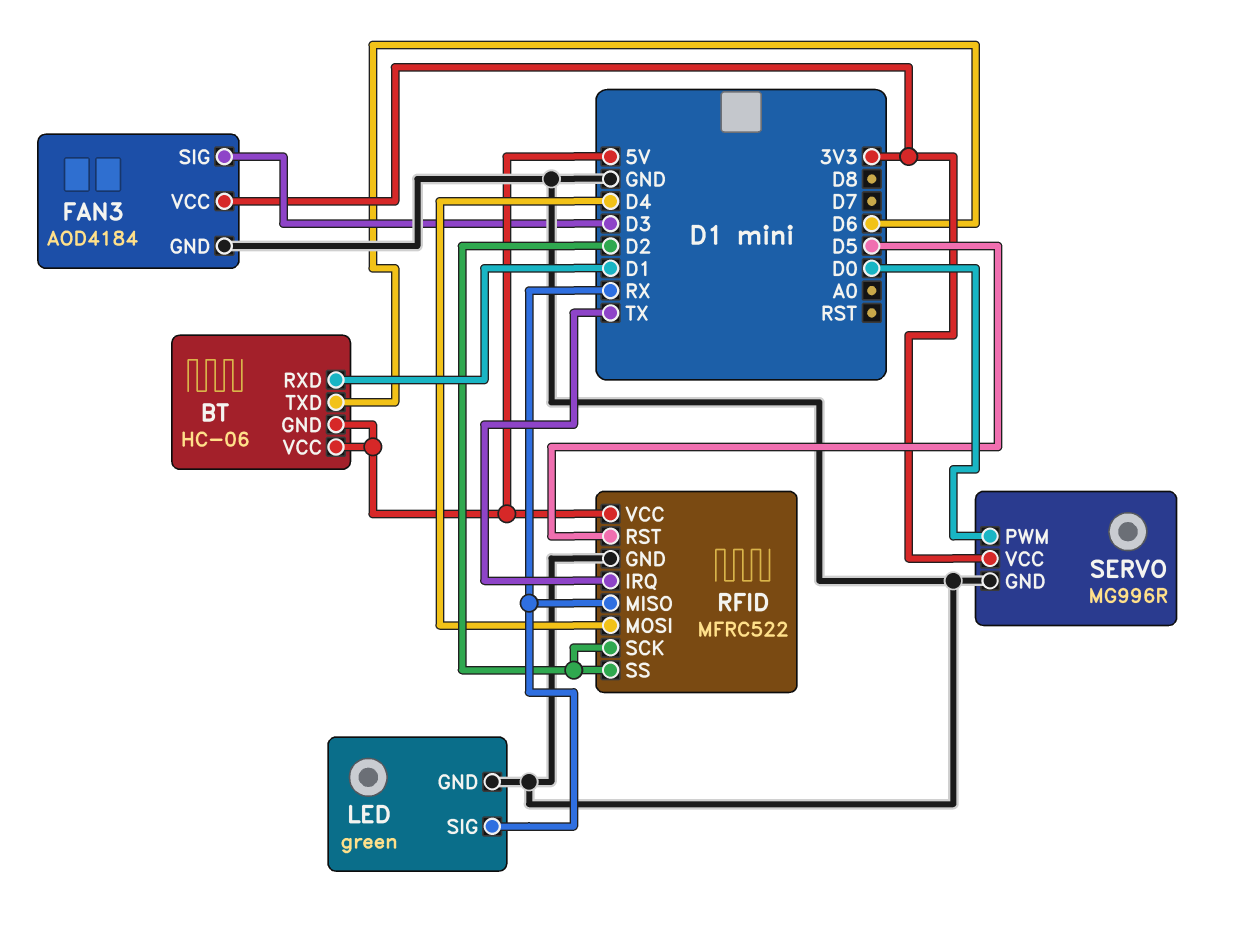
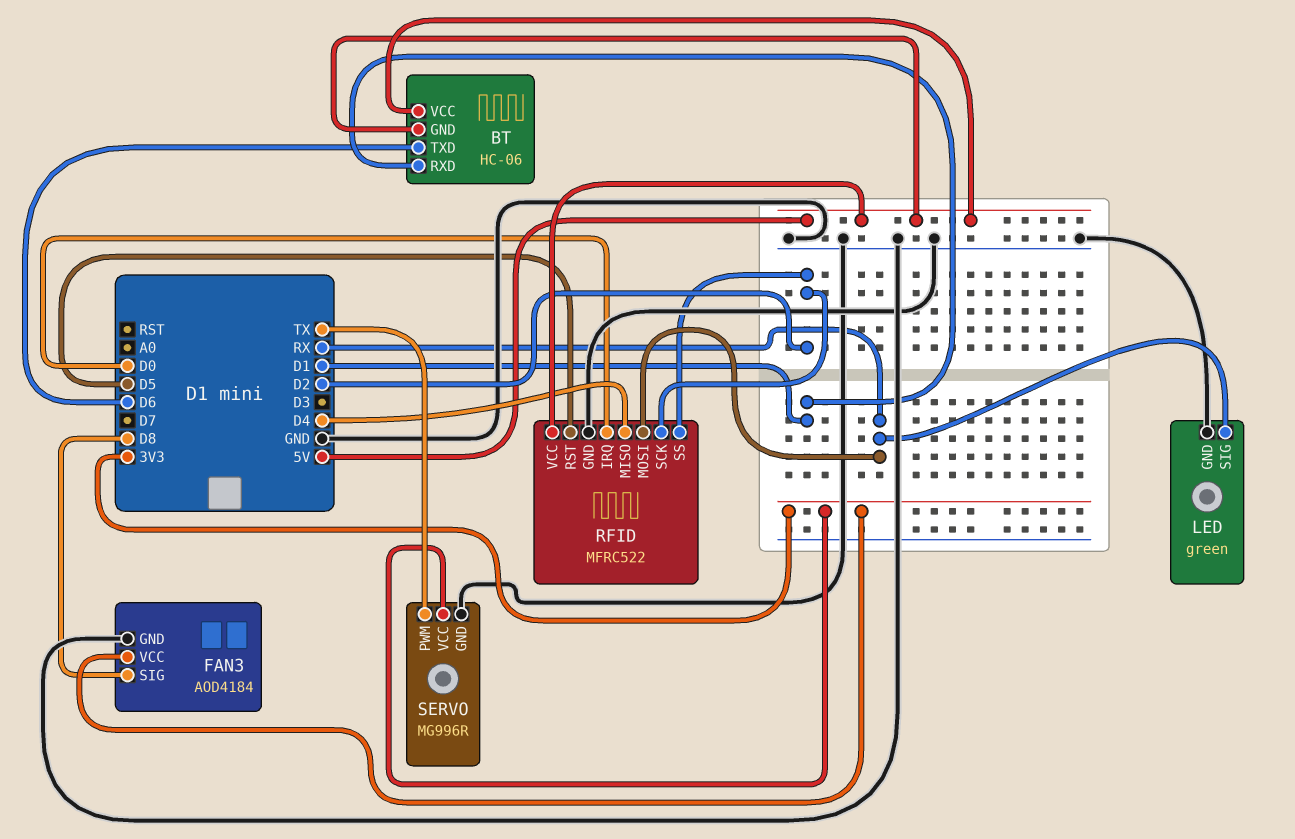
FAN3 pin SIG: D3 -> D8
RFID pin IRQ: TX -> D0
RFID pin MISO: RX -> D4
RFID pin MOSI: D4 -> RX
SERVO pin PWM: D0 -> TX

